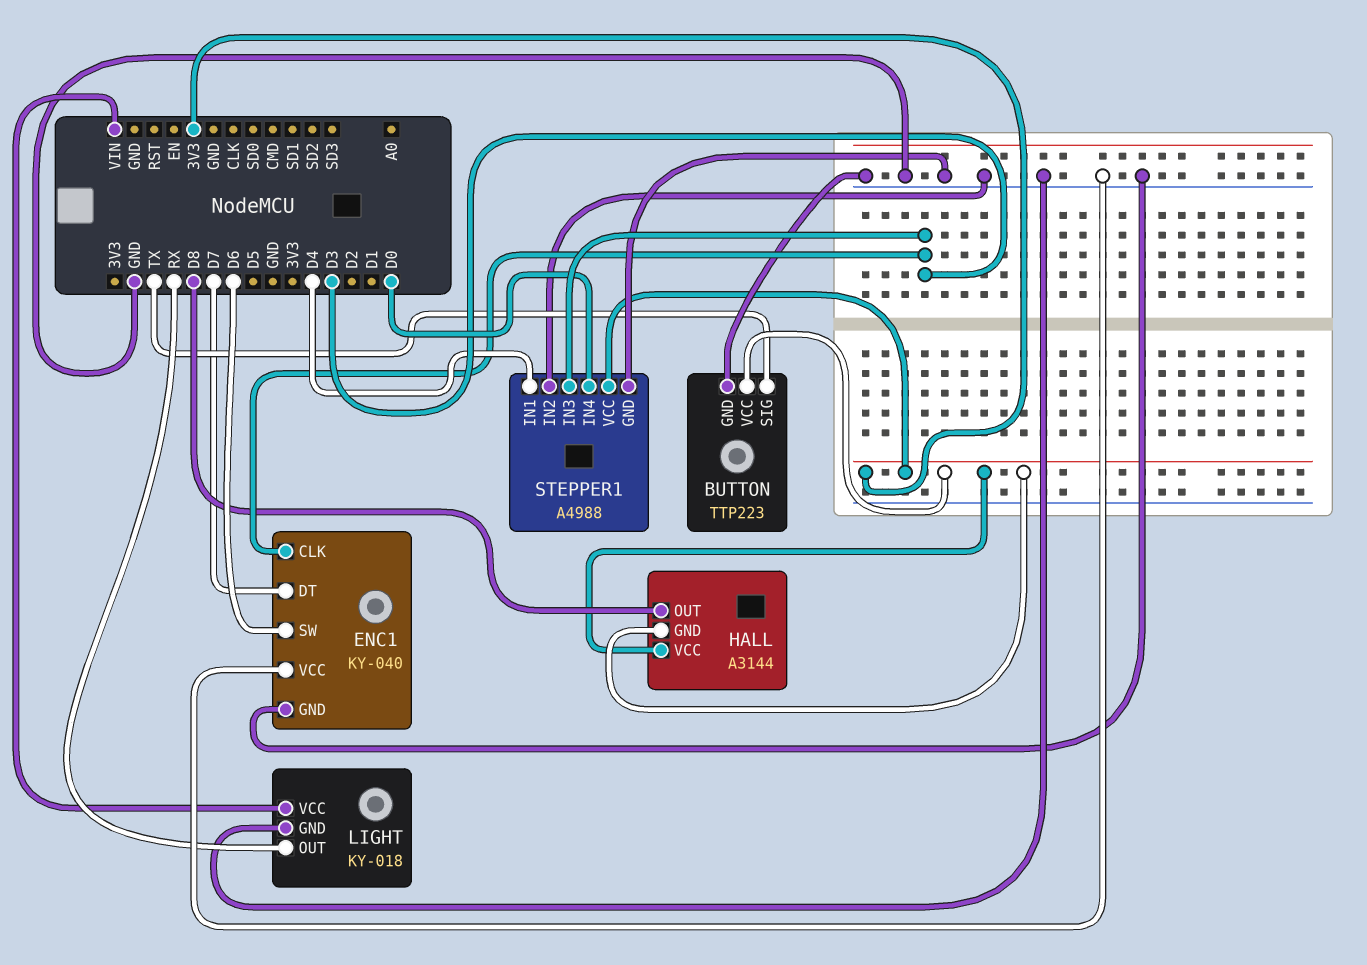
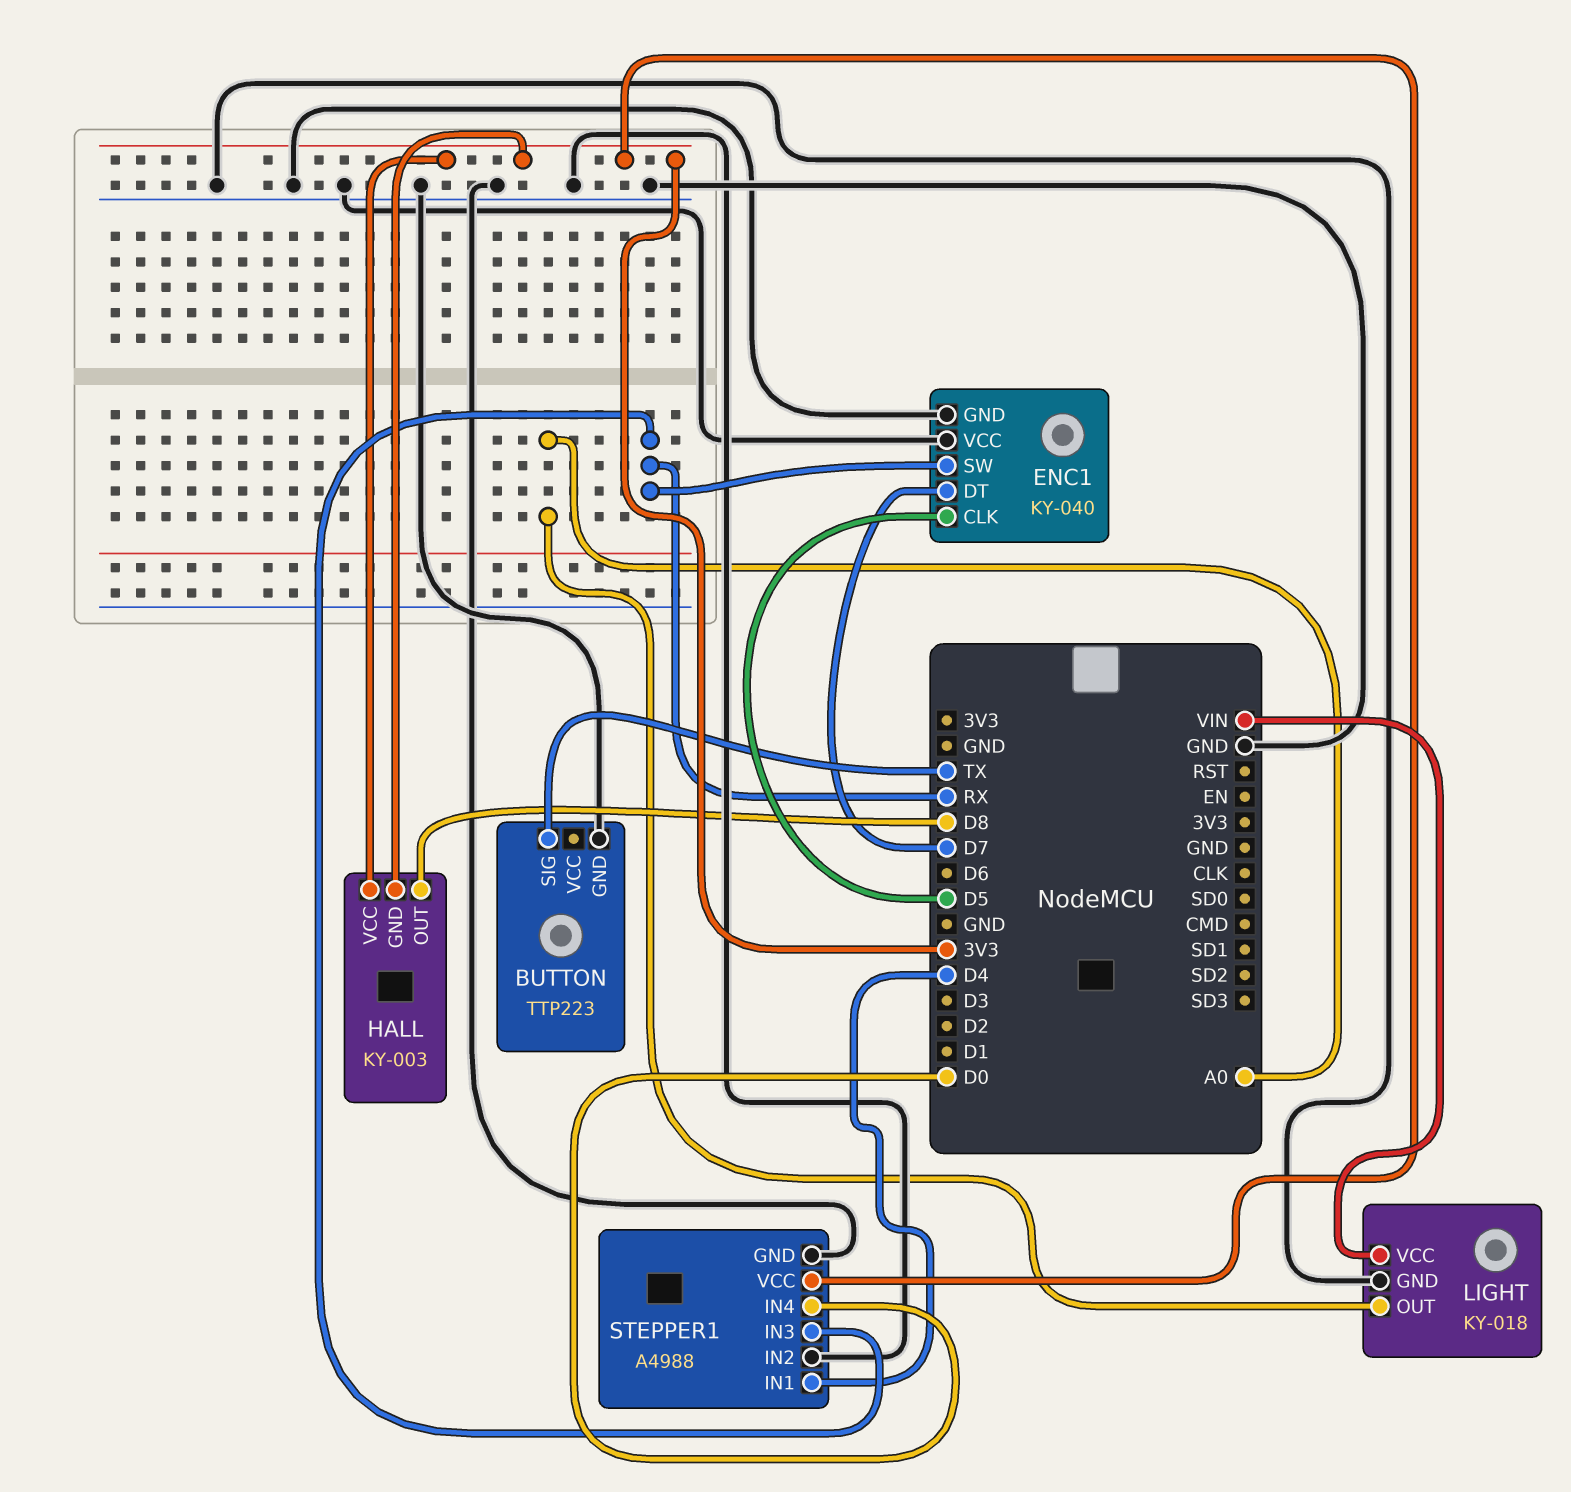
BUTTON pin VCC: 3V3 -> none
ENC1 pin CLK: D3 -> D5
ENC1 pin SW: D6 -> RX
HALL: A3144 -> KY-003
LIGHT pin OUT: RX -> A0
STEPPER1 pin IN3: D3 -> RX

